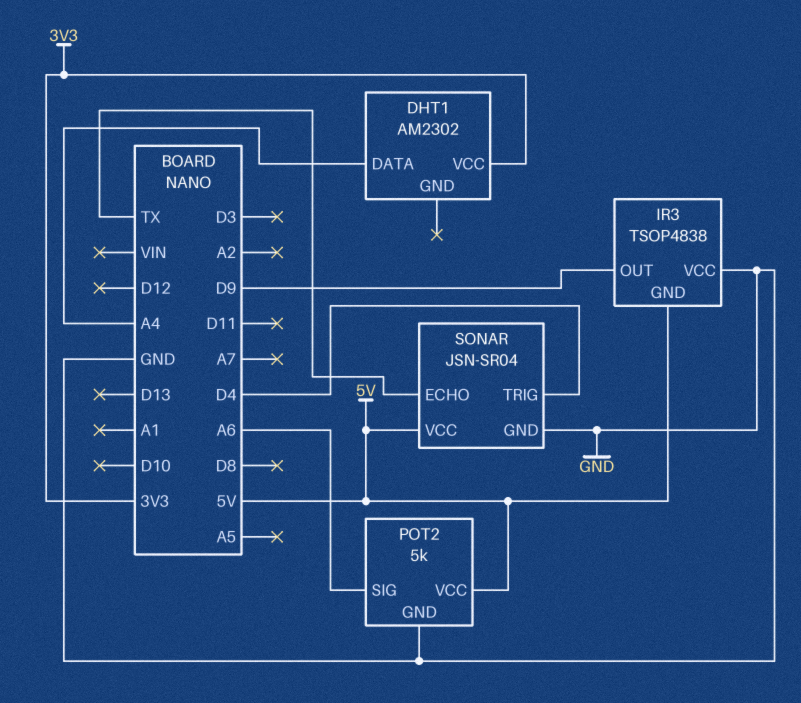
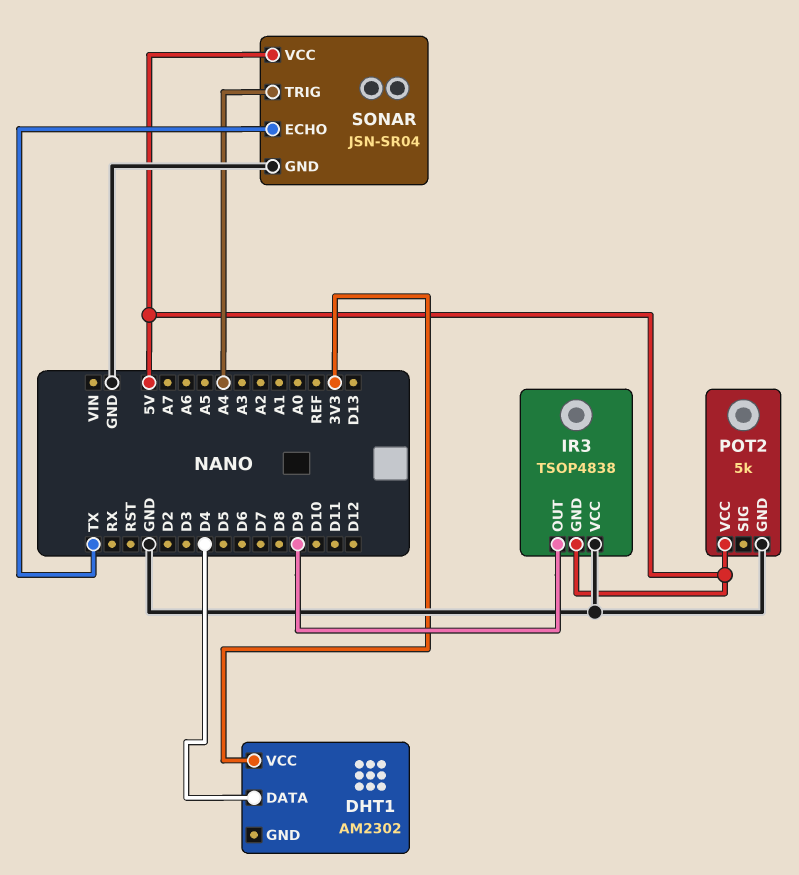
DHT1 pin DATA: A4 -> D4
POT2 pin SIG: A6 -> none
SONAR pin TRIG: D4 -> A4

